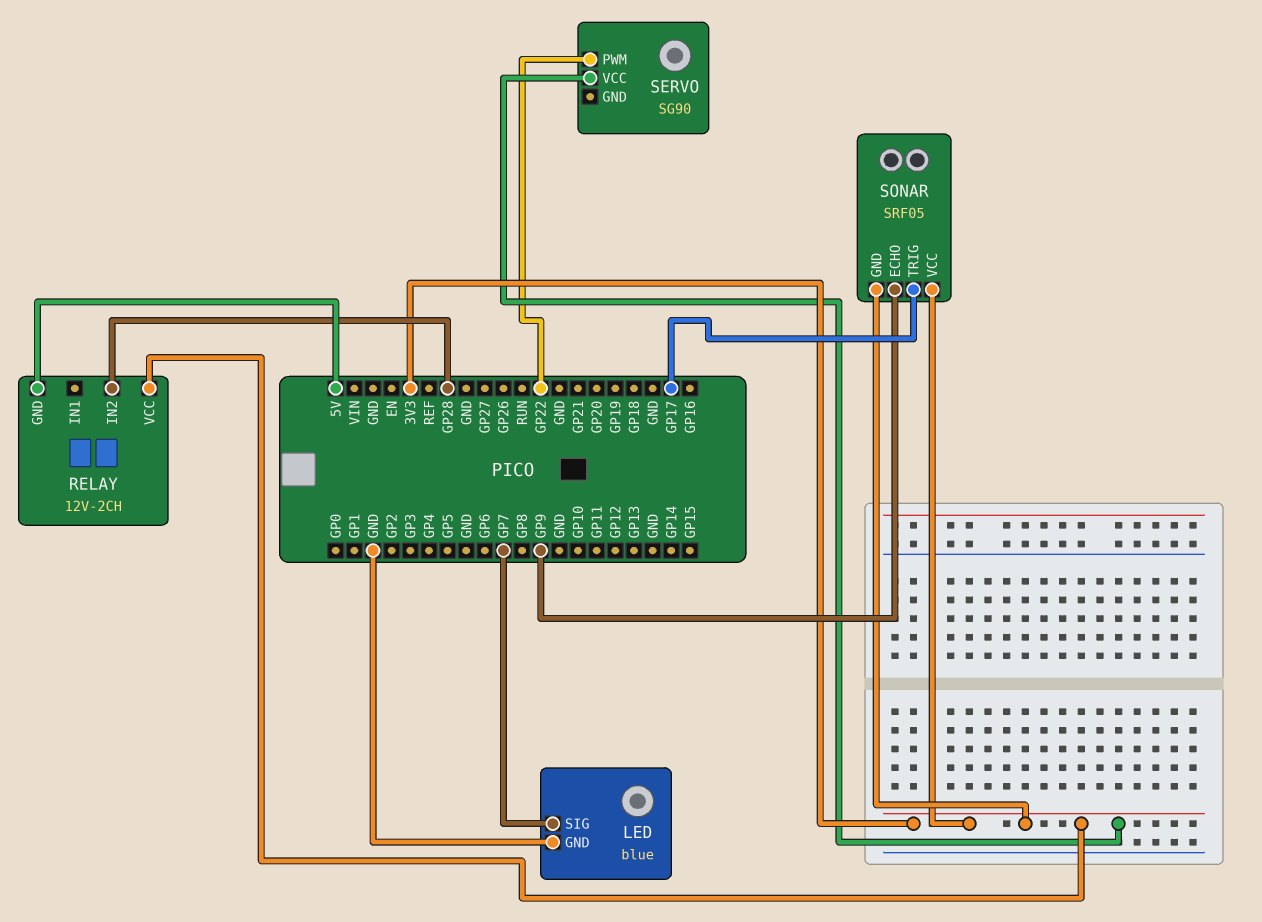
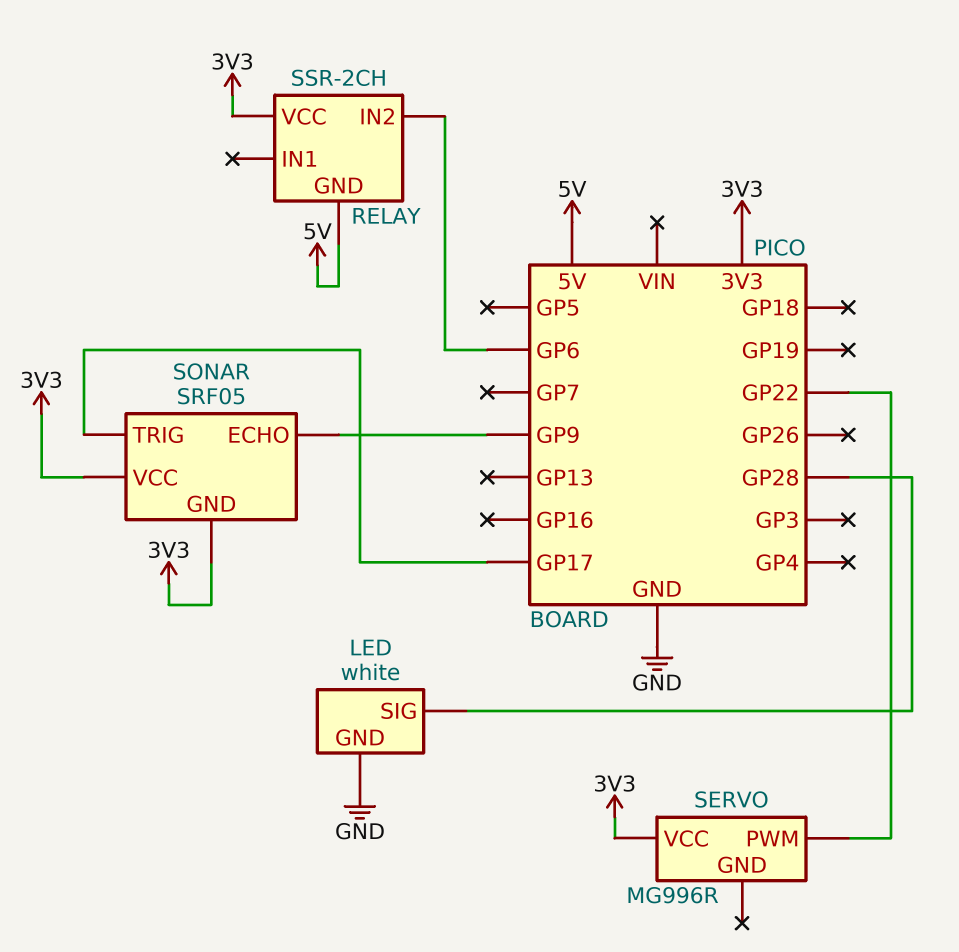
LED: blue -> white
LED pin SIG: GP7 -> GP28
RELAY: 12V-2CH -> SSR-2CH
RELAY pin IN2: GP28 -> GP6
SERVO: SG90 -> MG996R

